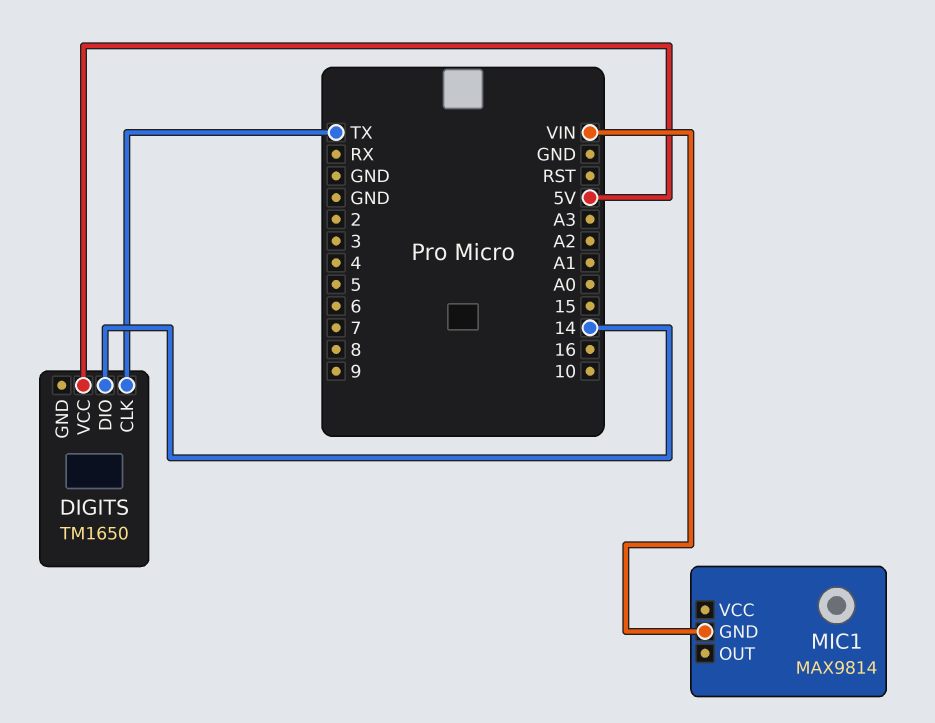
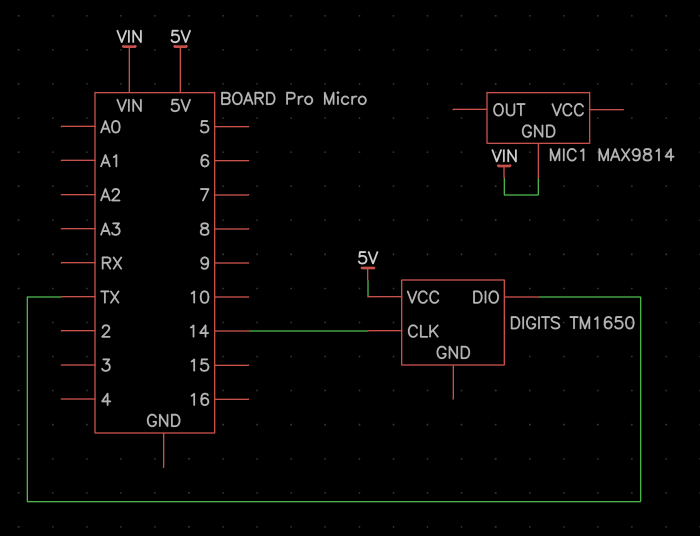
DIGITS pin CLK: TX -> 14
DIGITS pin DIO: 14 -> TX

